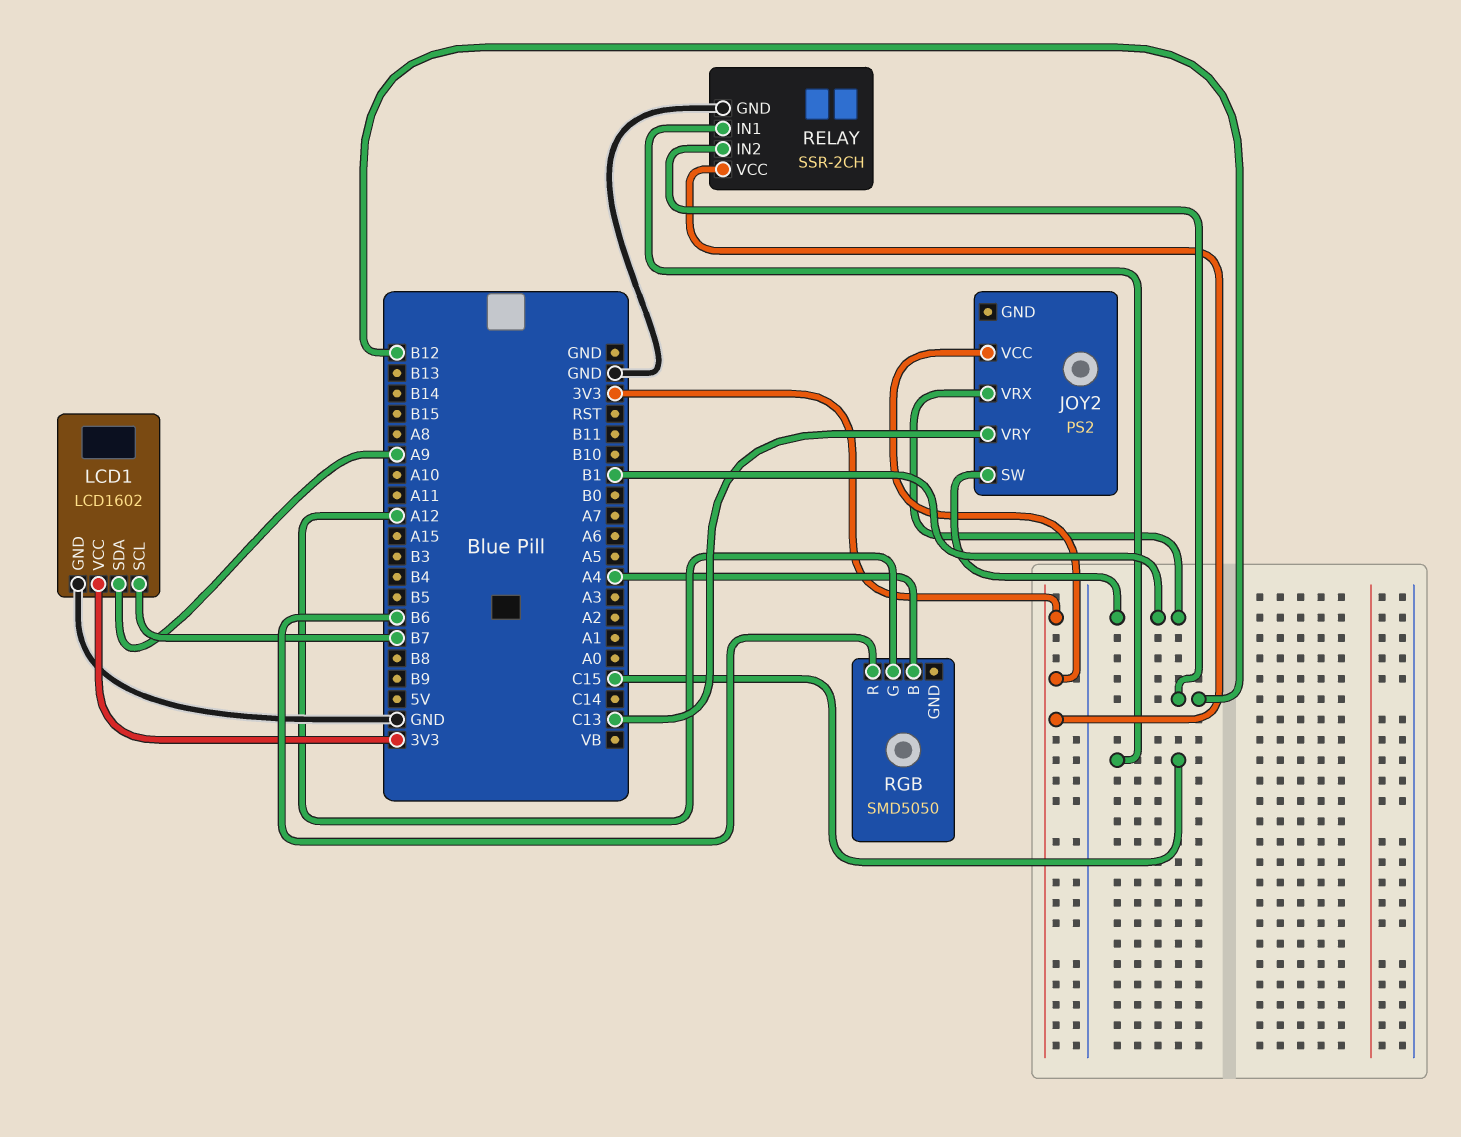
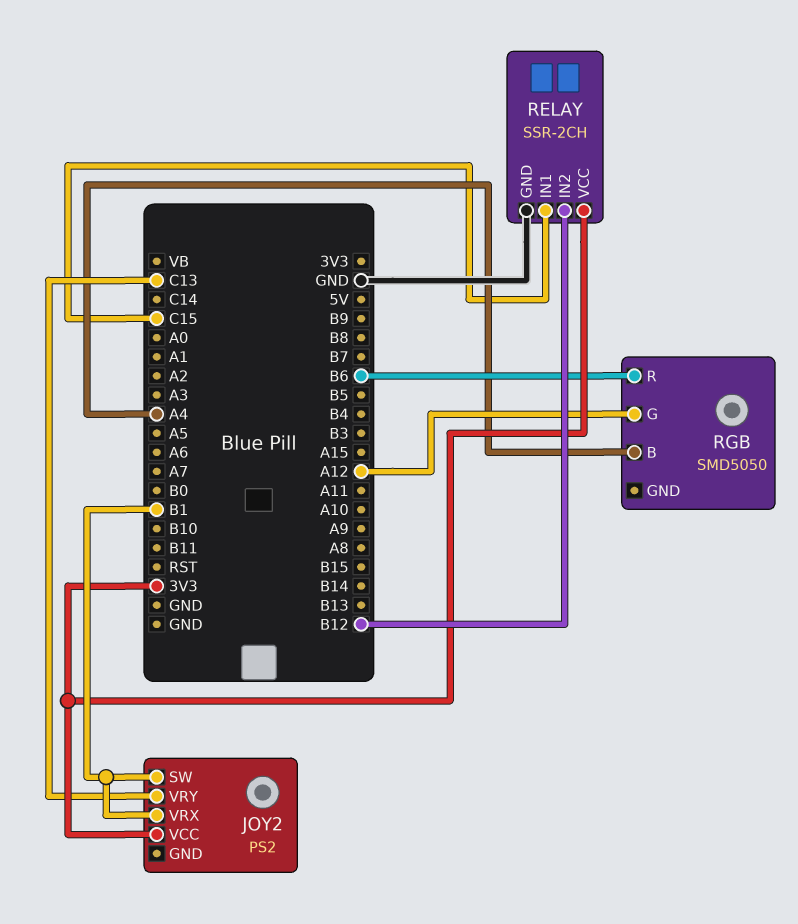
LCD1: LCD1602 -> none
LCD1 pin GND: GND -> none
LCD1 pin SCL: B7 -> none
LCD1 pin SDA: A9 -> none
LCD1 pin VCC: 3V3 -> none

